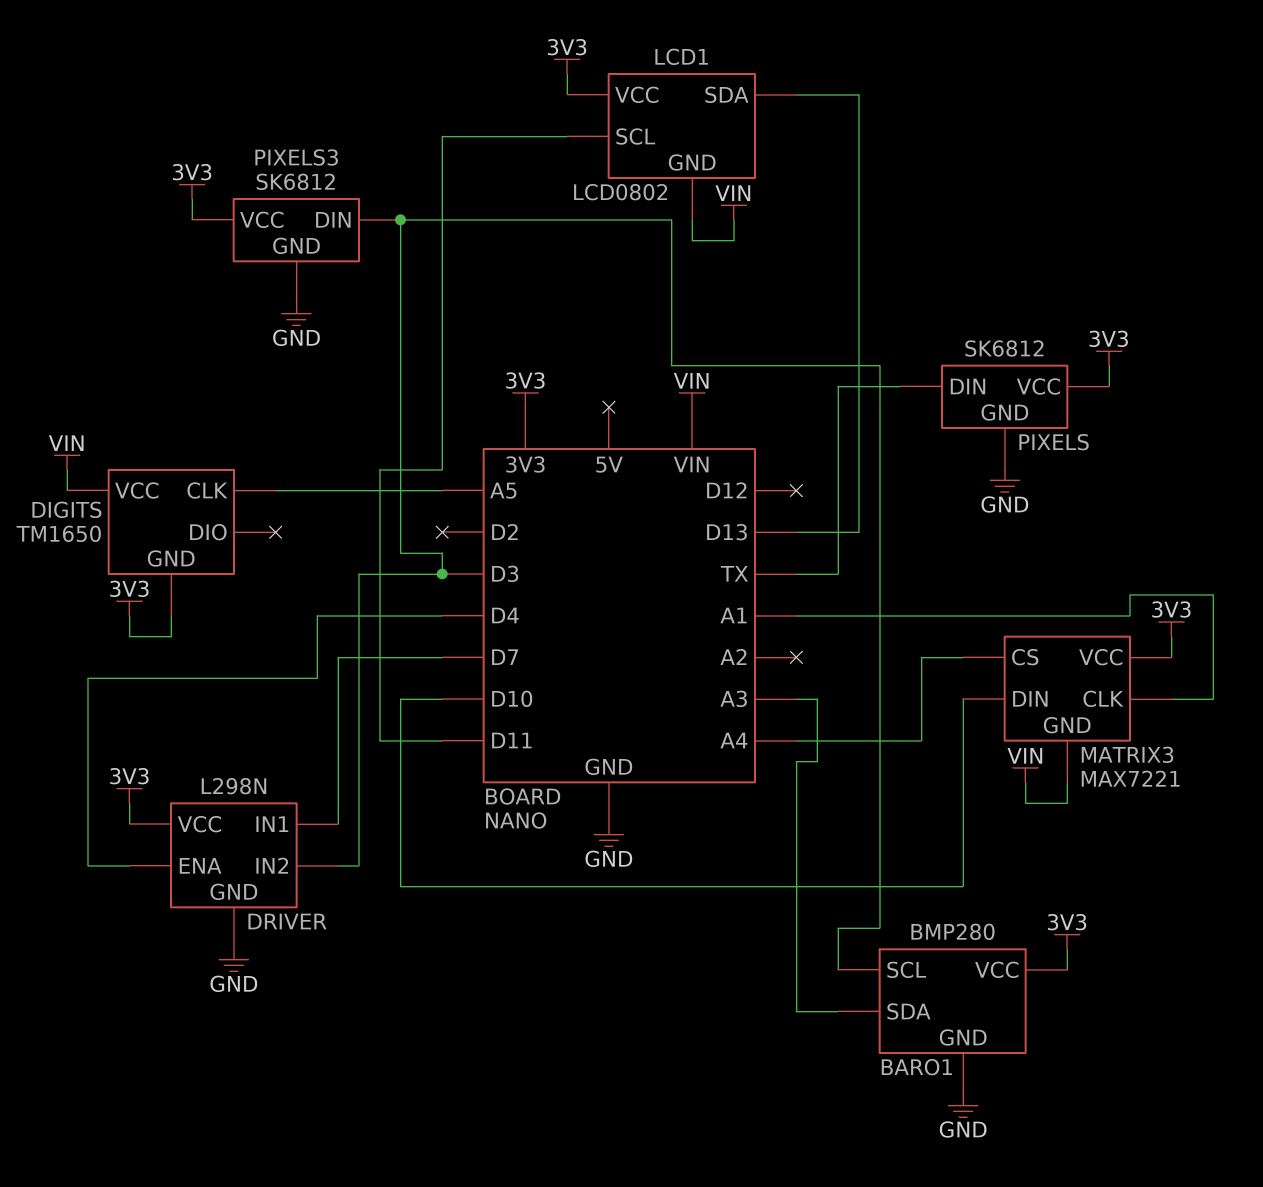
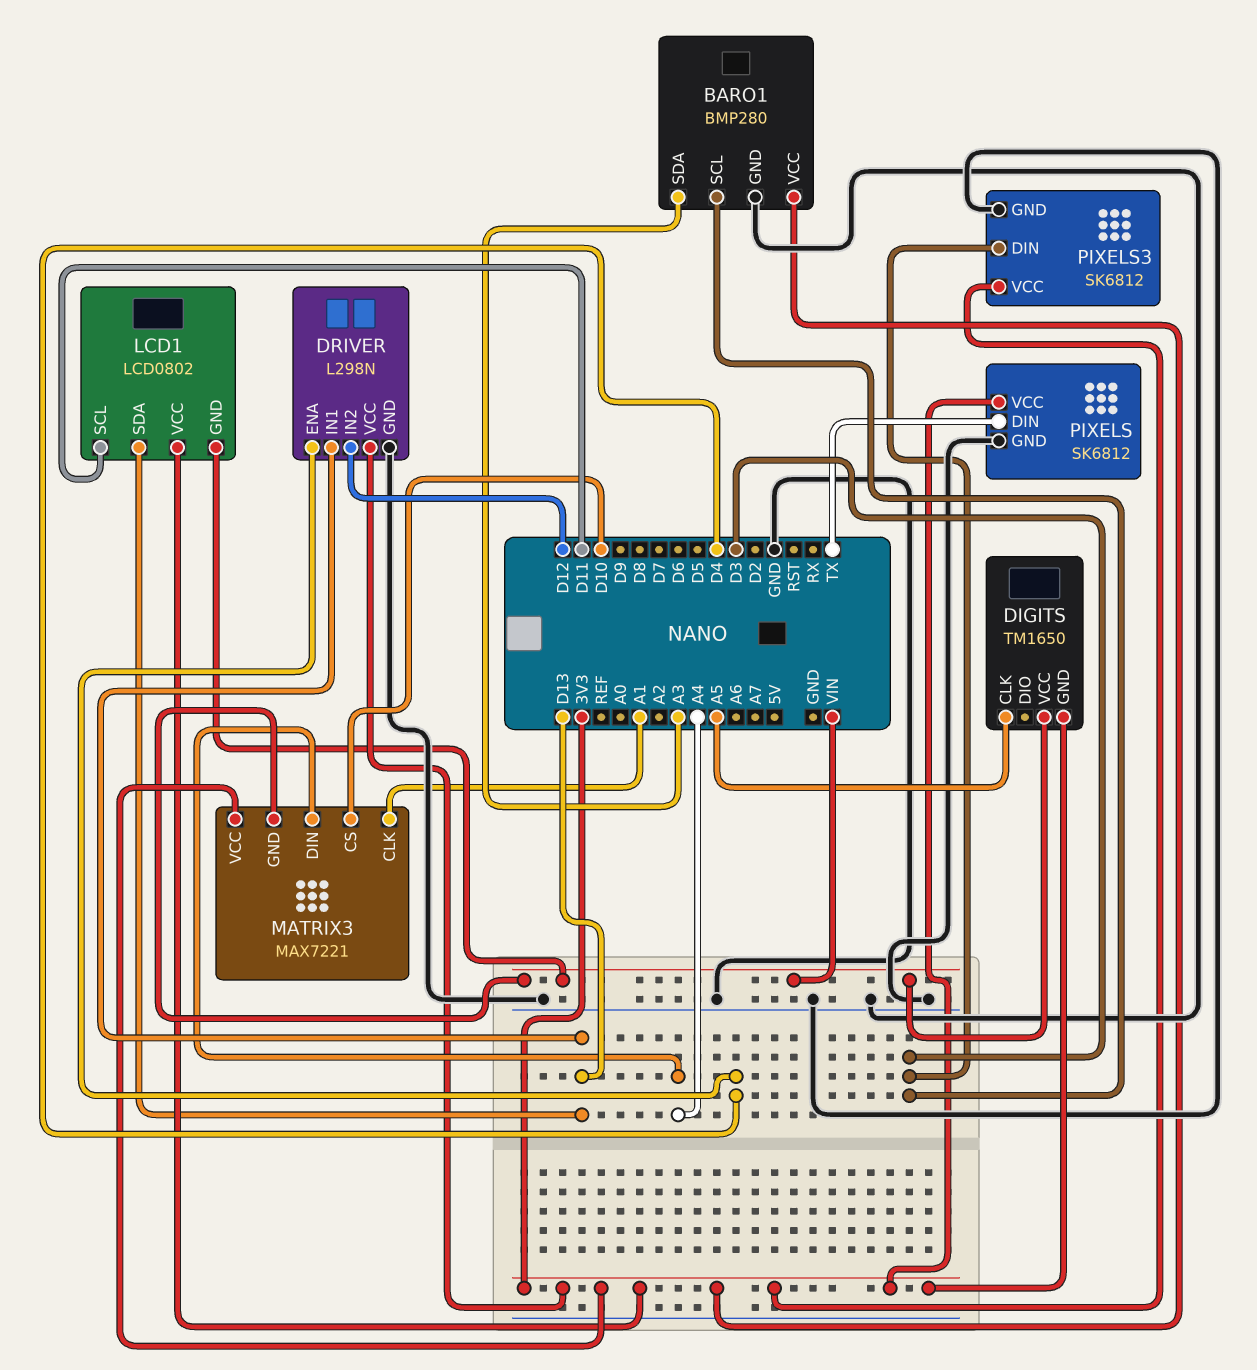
DRIVER pin IN1: D7 -> D13
DRIVER pin IN2: D3 -> D12
MATRIX3 pin CS: A4 -> D10
MATRIX3 pin DIN: D10 -> A4

